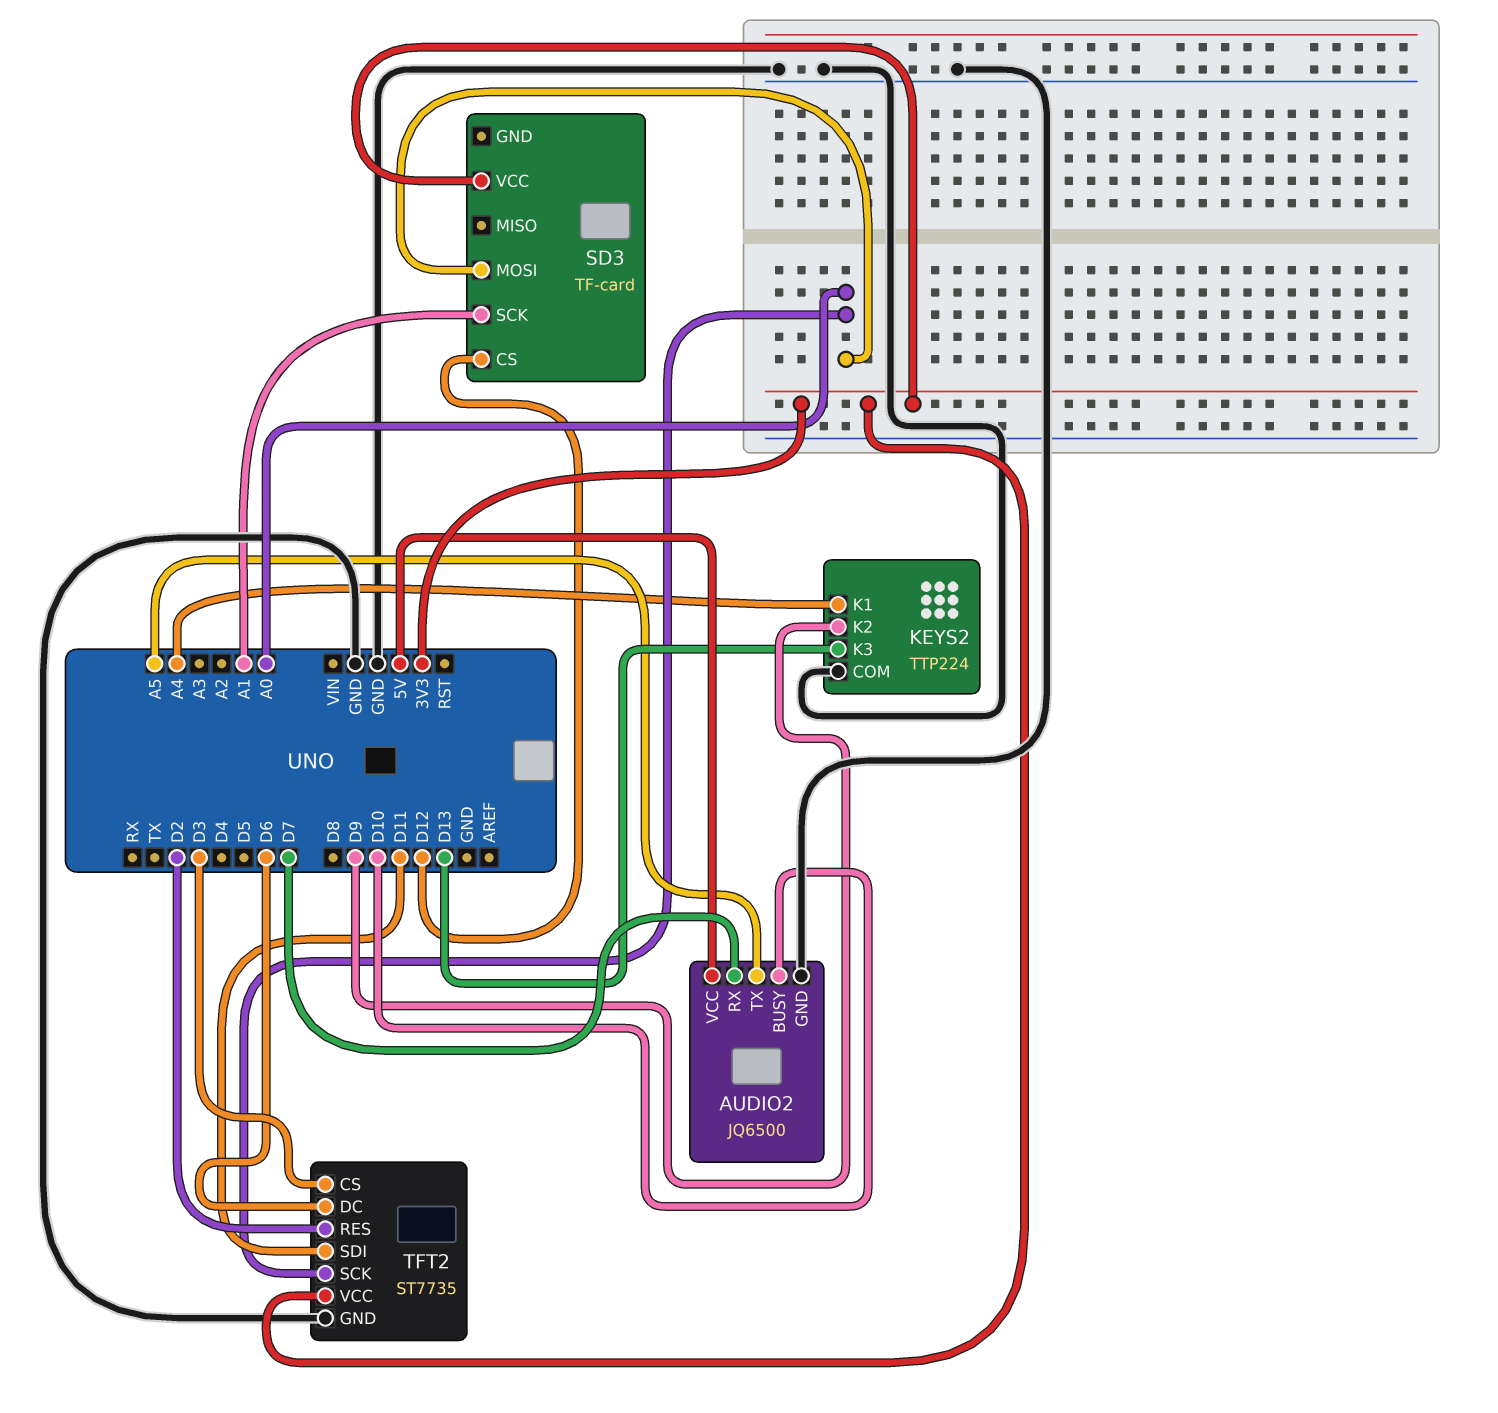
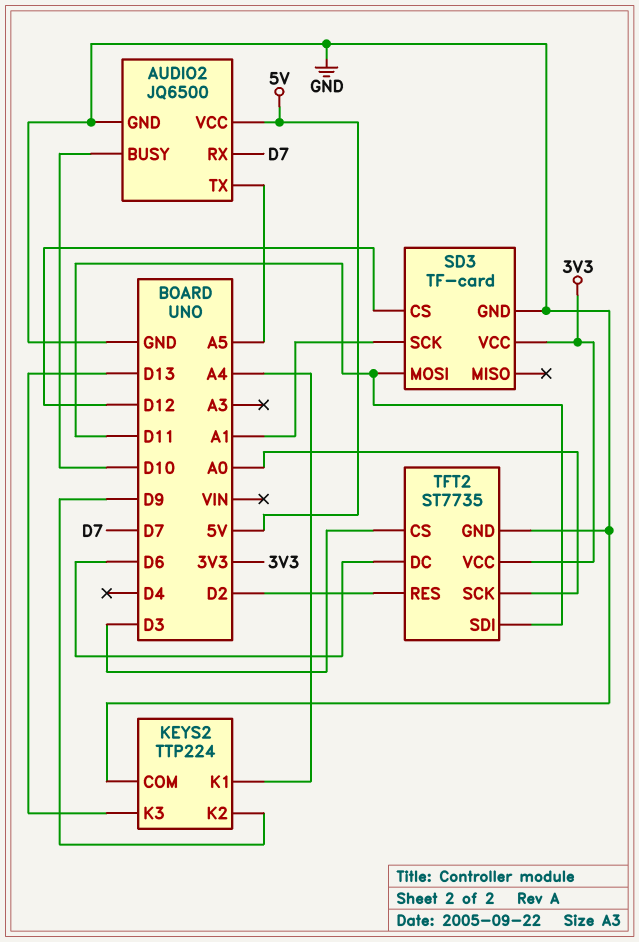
SD3 pin GND: none -> GND
SD3 pin MOSI: A0 -> D11

